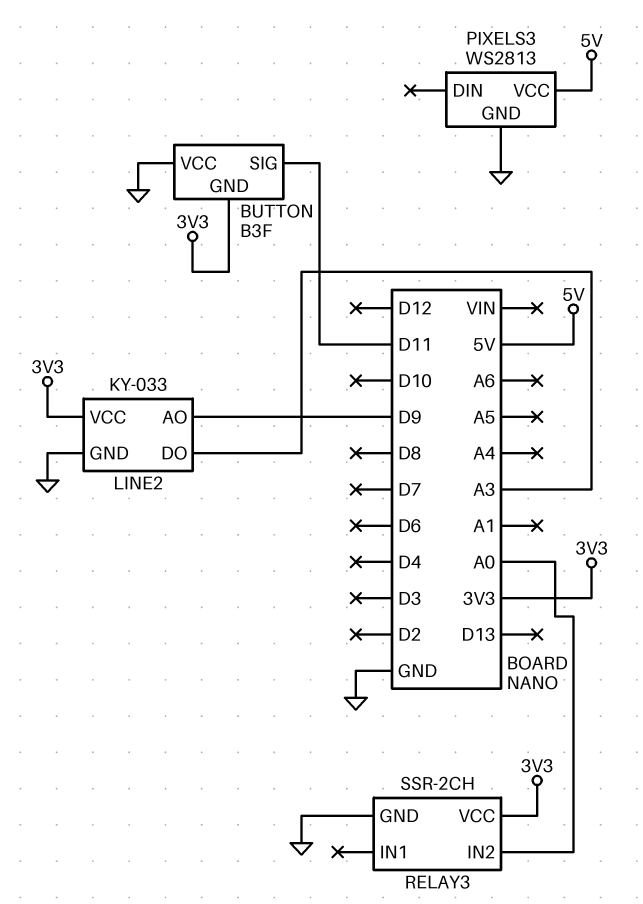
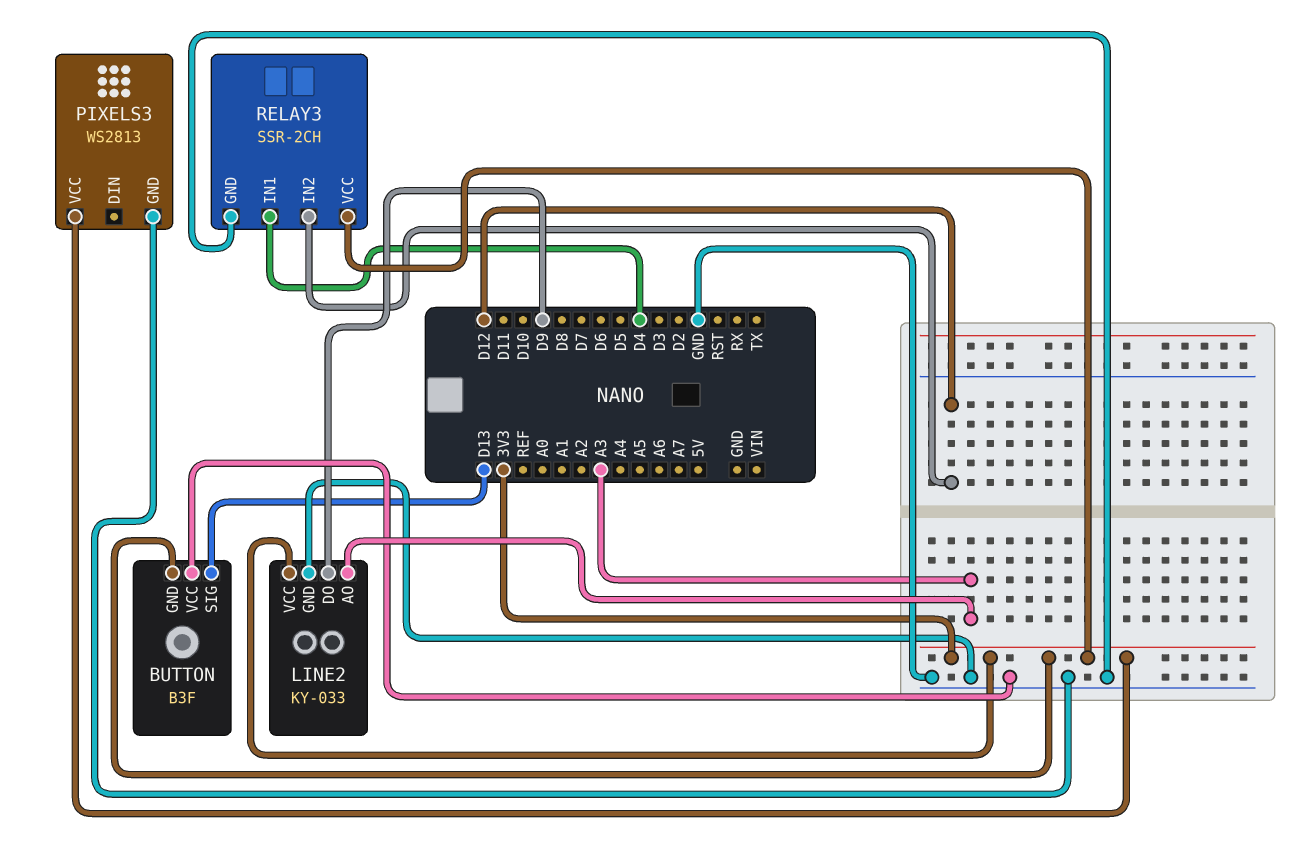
BUTTON pin SIG: D11 -> D13
LINE2 pin AO: D9 -> A3
LINE2 pin DO: A3 -> D9
PIXELS3 pin VCC: 5V -> 3V3
RELAY3 pin IN1: none -> D4
RELAY3 pin IN2: A0 -> D12

